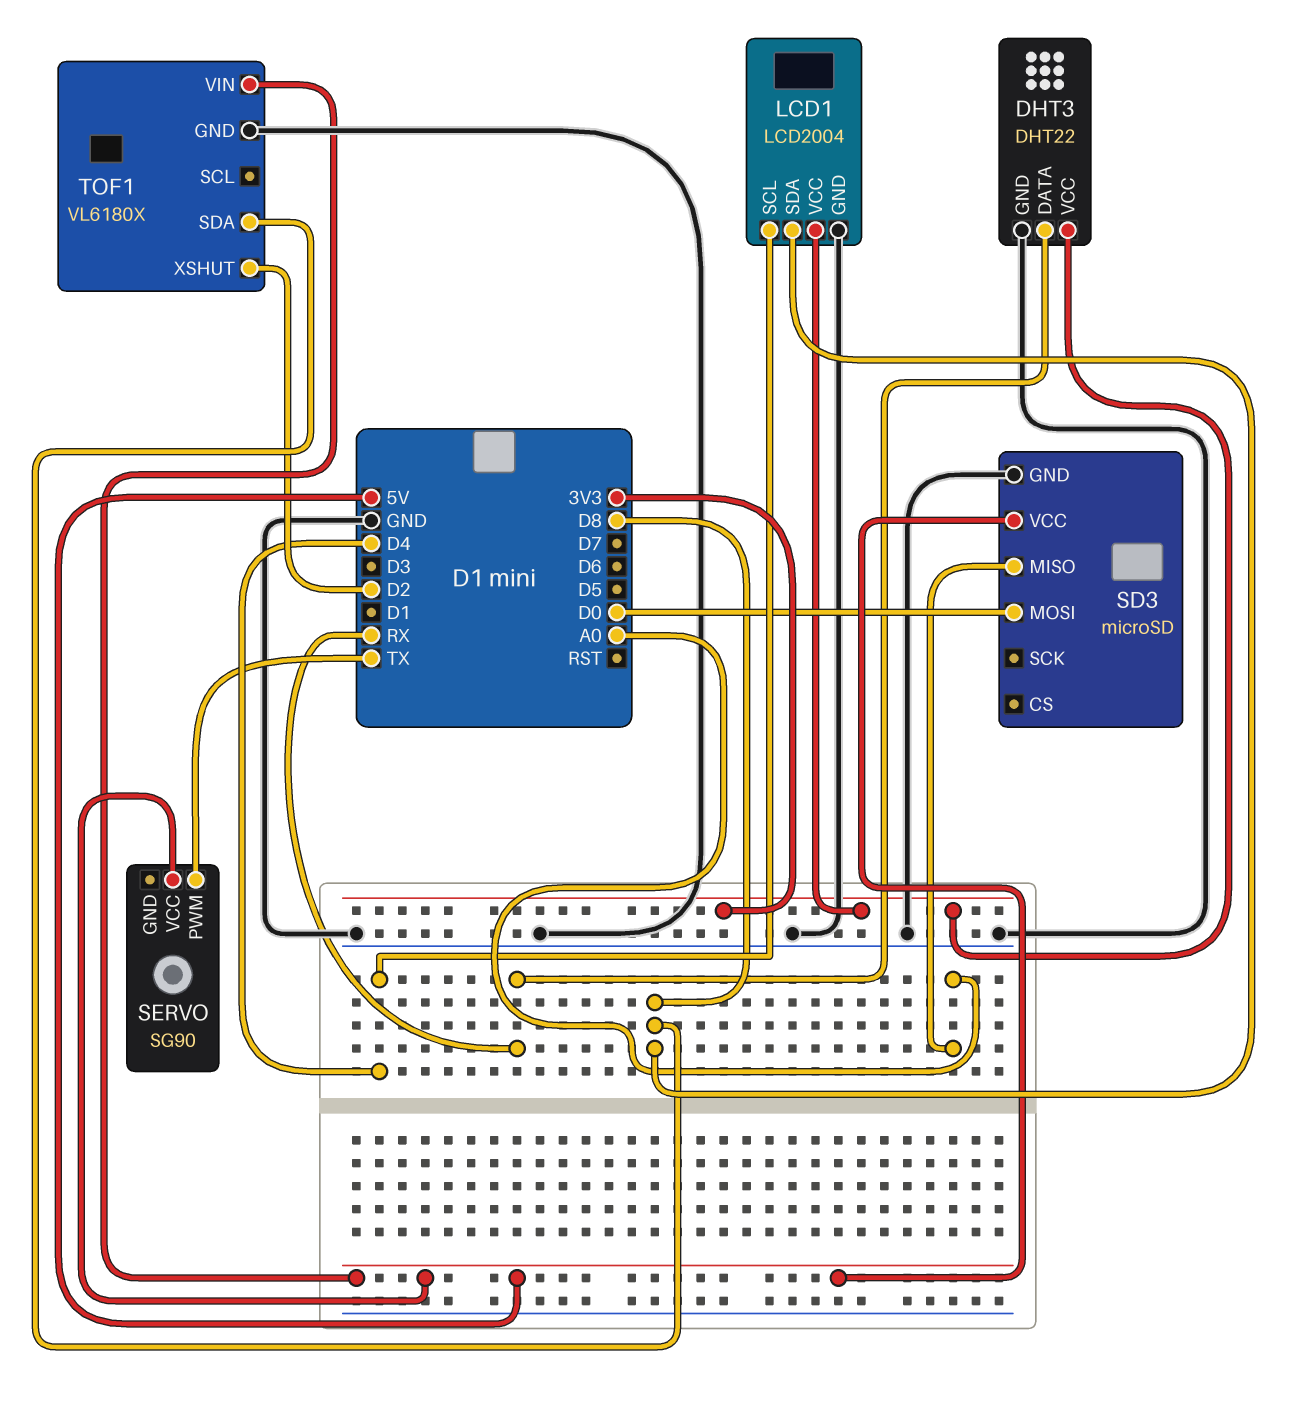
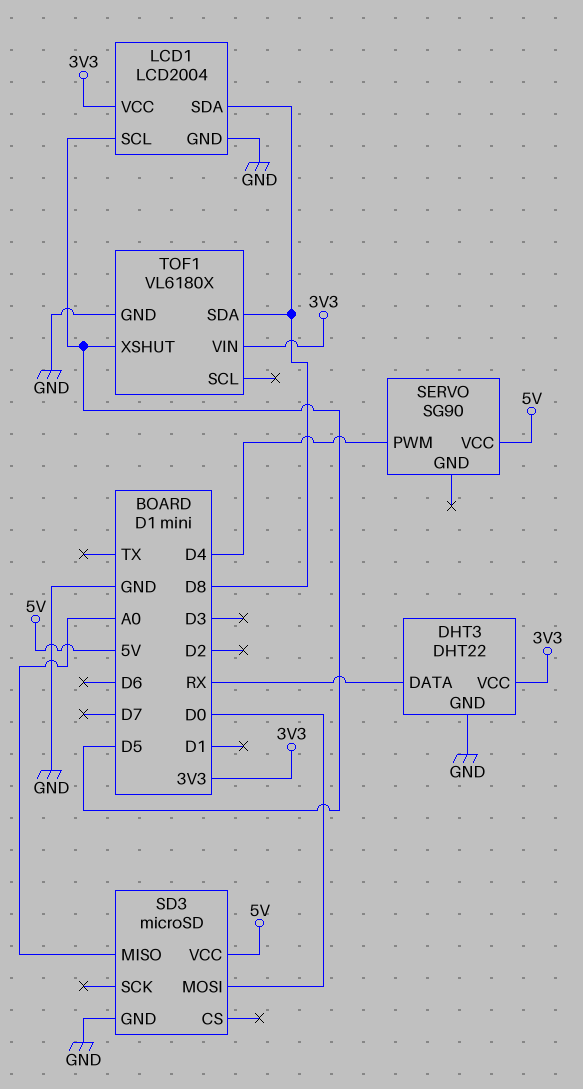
LCD1 pin SCL: D4 -> D5
SERVO pin PWM: TX -> D4
TOF1 pin VIN: 5V -> 3V3
TOF1 pin XSHUT: D2 -> D5

